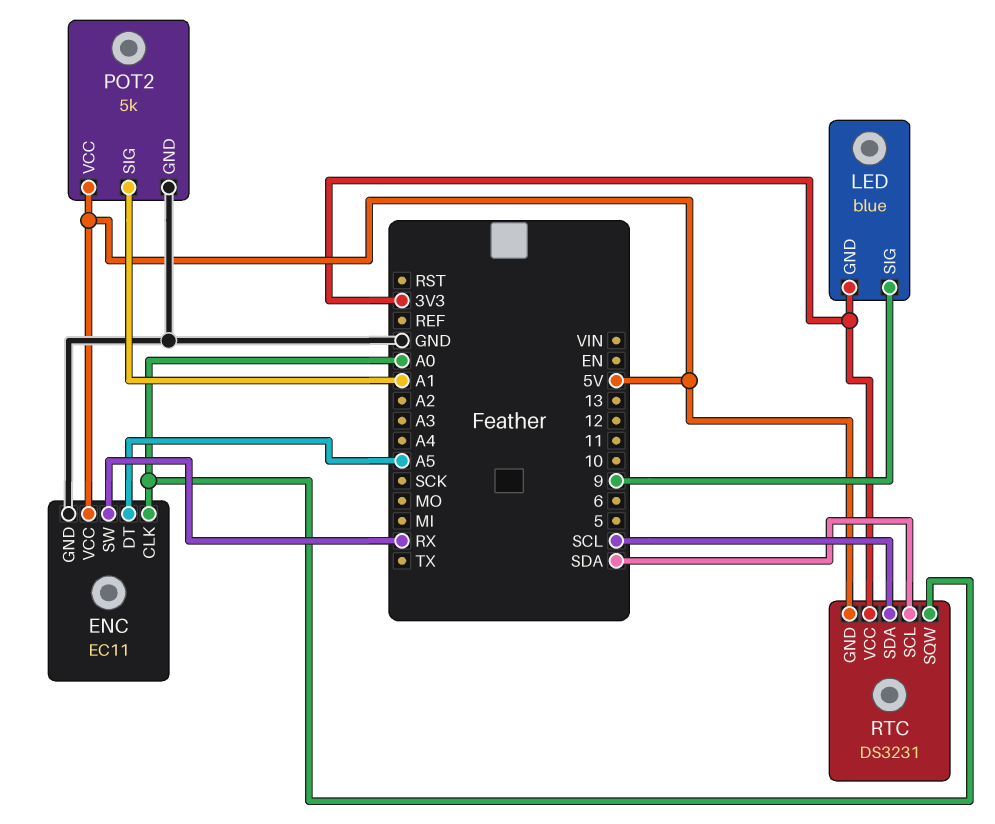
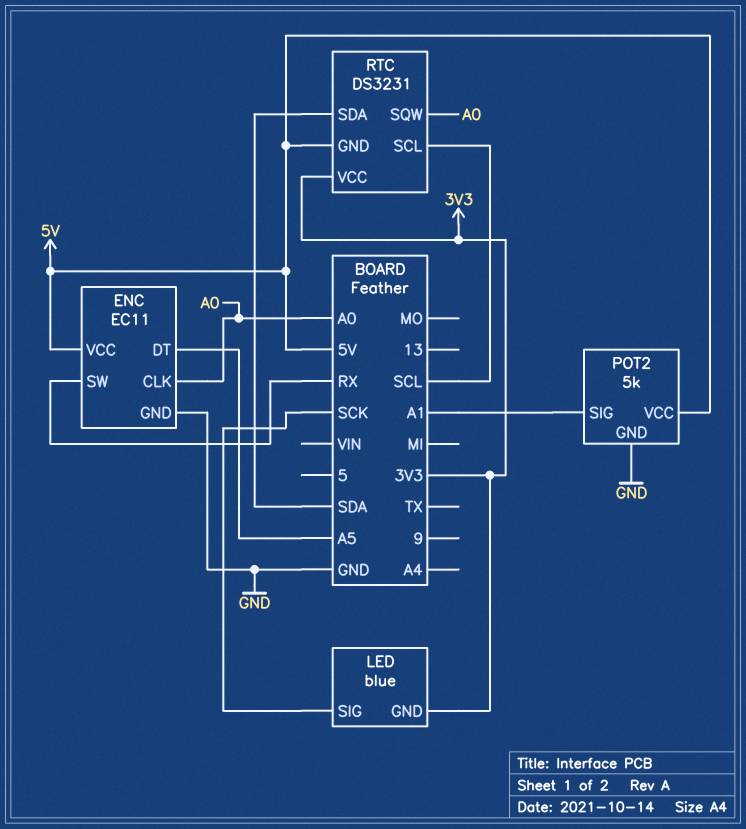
LED pin SIG: 9 -> SCK
RTC pin SCL: SDA -> SCL
RTC pin SDA: SCL -> SDA

